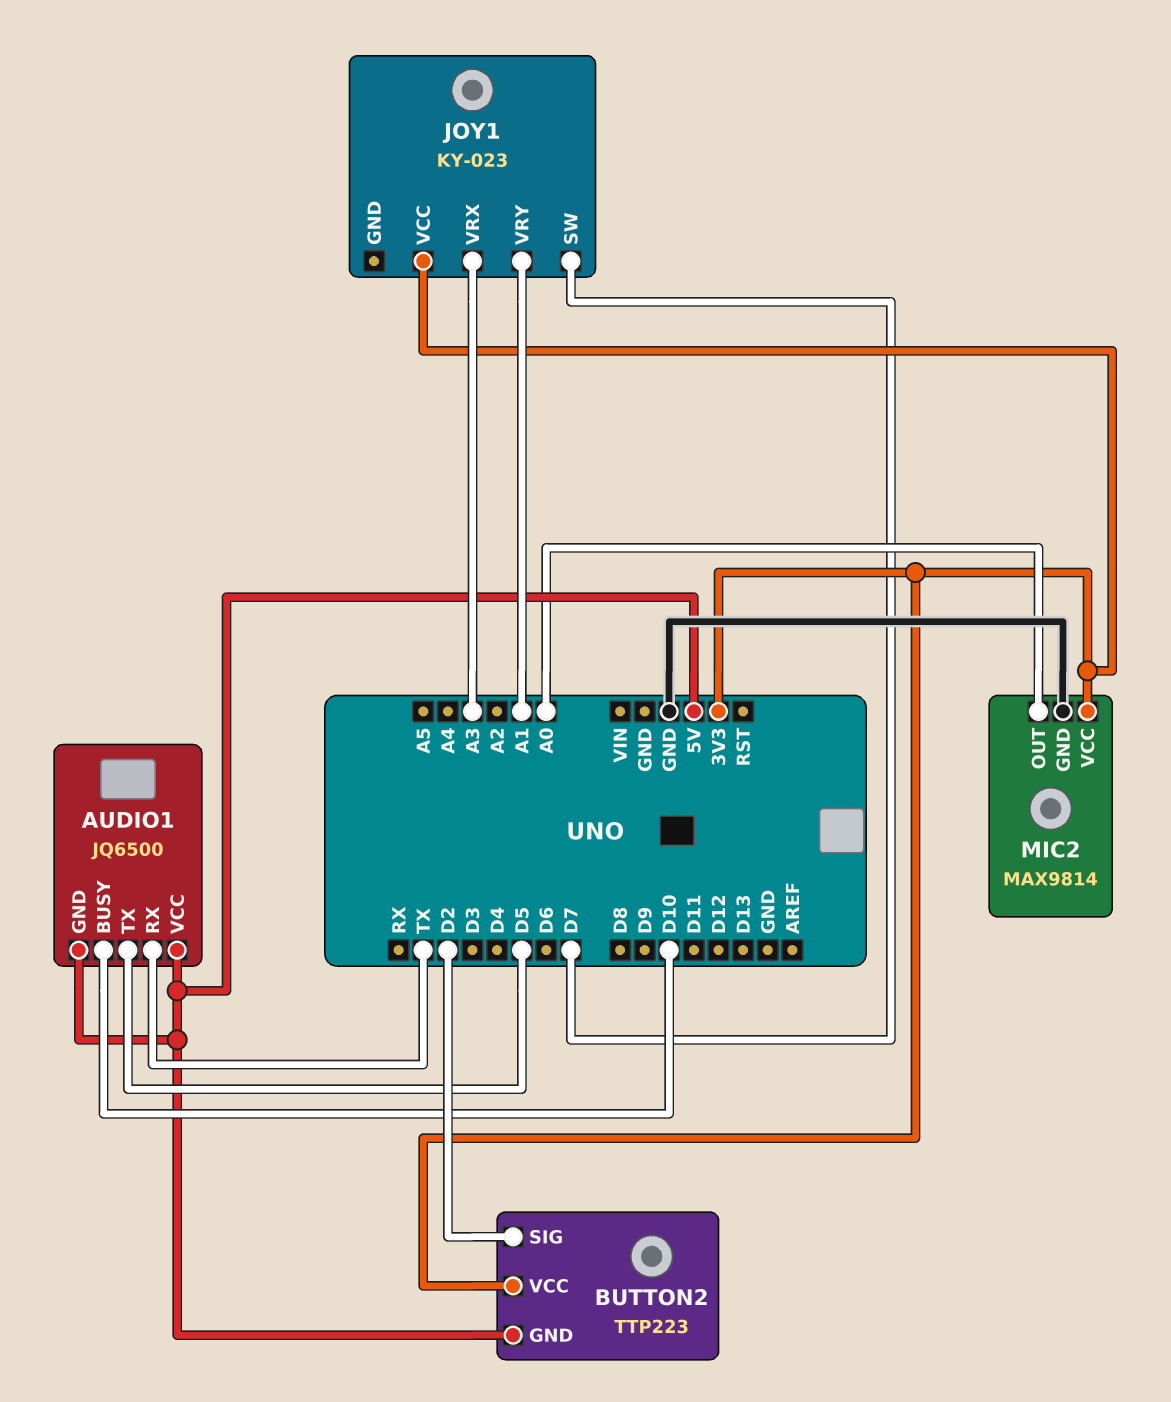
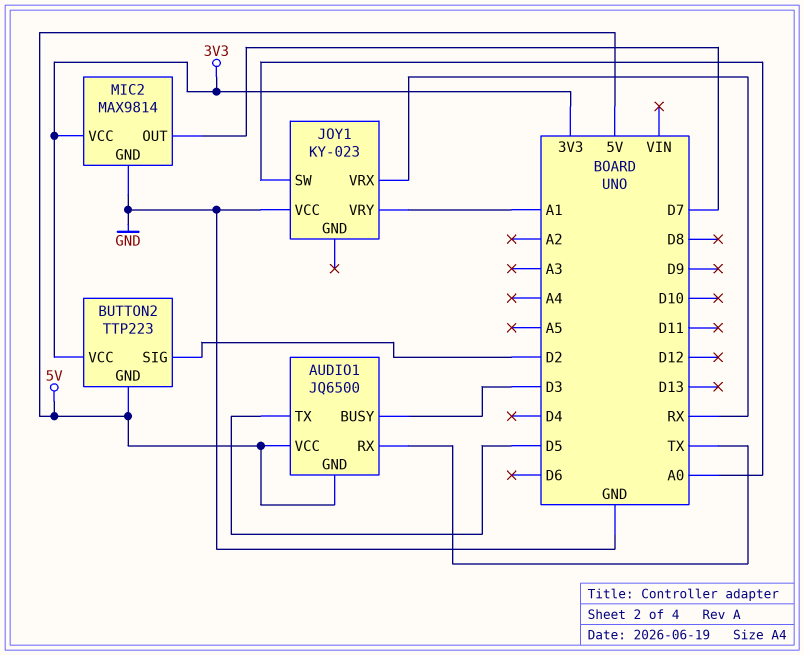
AUDIO1 pin BUSY: D10 -> D3
JOY1 pin SW: D7 -> A0
JOY1 pin VCC: 3V3 -> GND
JOY1 pin VRX: A3 -> RX
MIC2 pin OUT: A0 -> D7

